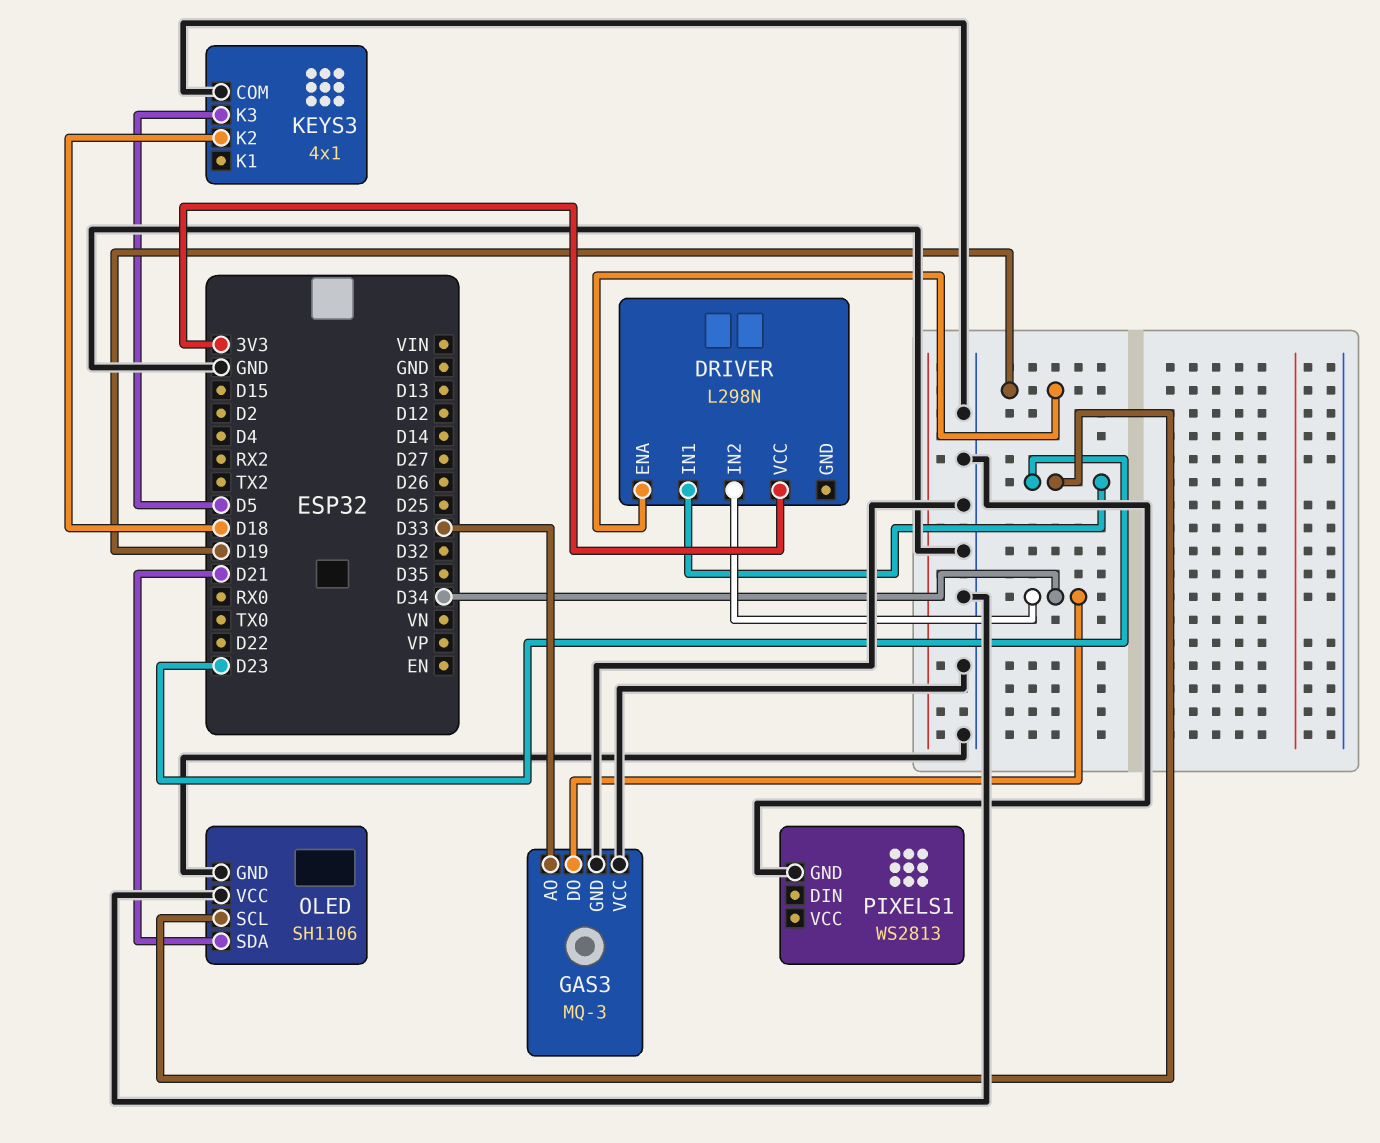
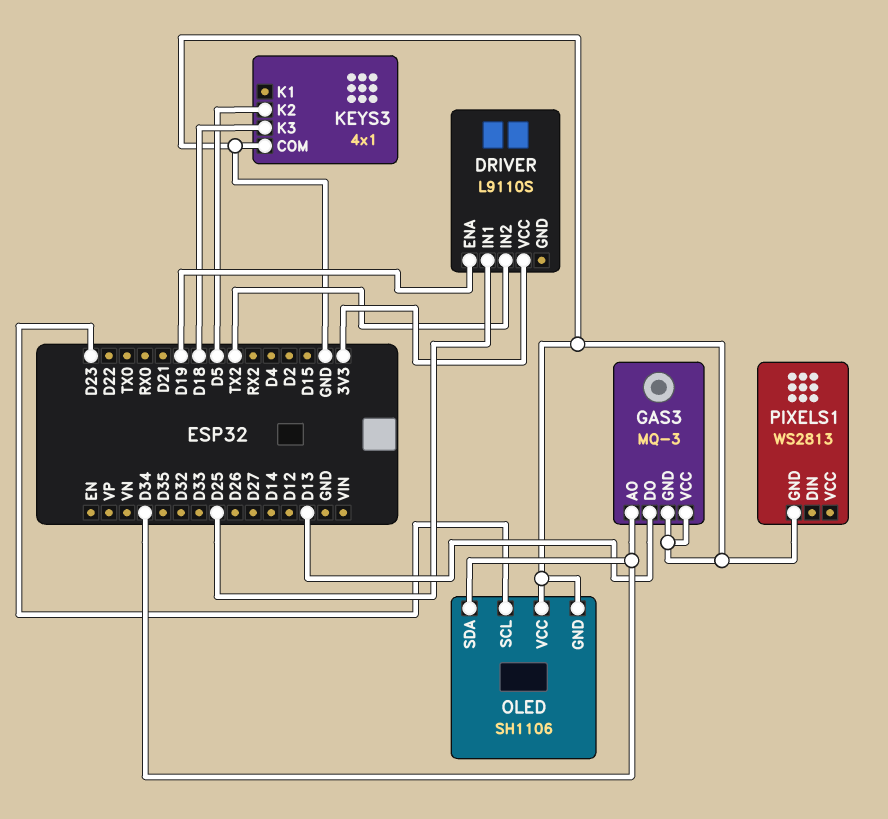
DRIVER: L298N -> L9110S
DRIVER pin IN1: D23 -> D25
DRIVER pin IN2: D34 -> TX2
GAS3 pin AO: D33 -> D34
GAS3 pin DO: D34 -> D13
KEYS3 pin K2: D18 -> D5
KEYS3 pin K3: D5 -> D18
OLED pin SDA: D21 -> D34

